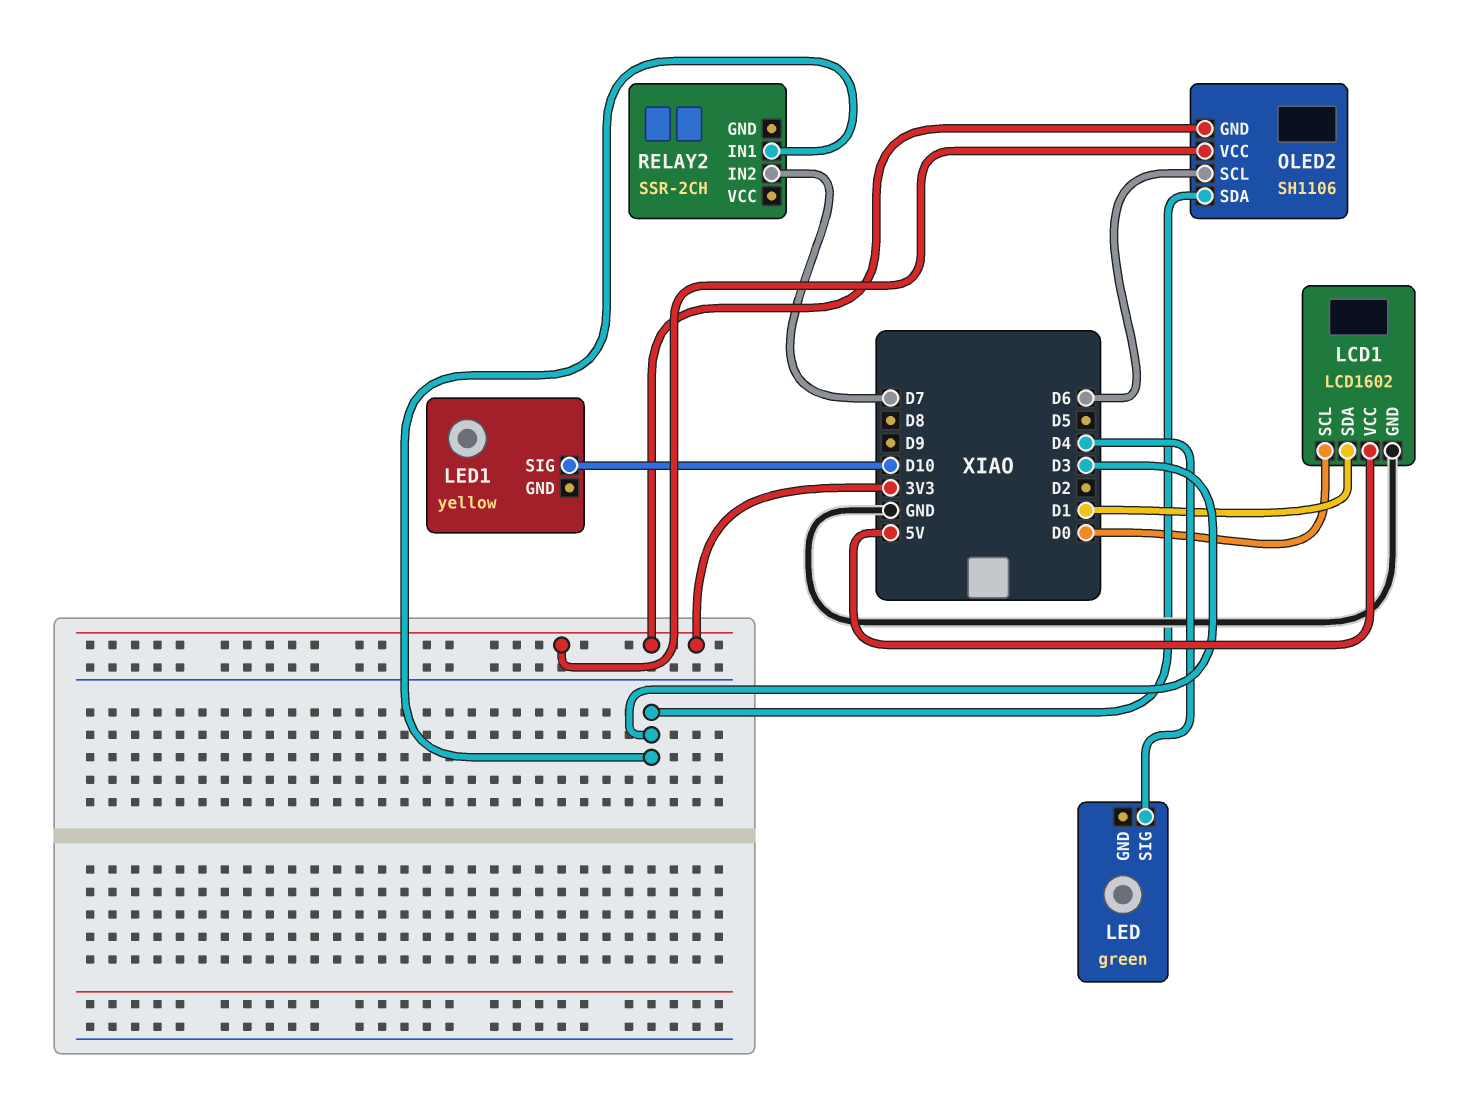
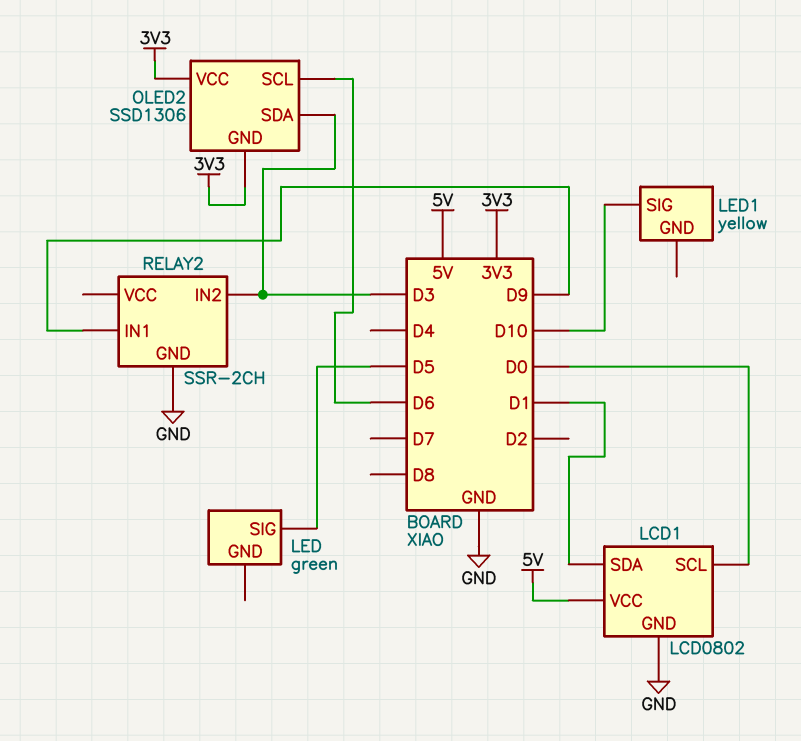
LCD1: LCD1602 -> LCD0802
LED pin SIG: D4 -> D5
OLED2: SH1106 -> SSD1306
RELAY2 pin GND: none -> GND
RELAY2 pin IN1: D3 -> D9
RELAY2 pin IN2: D7 -> D3

